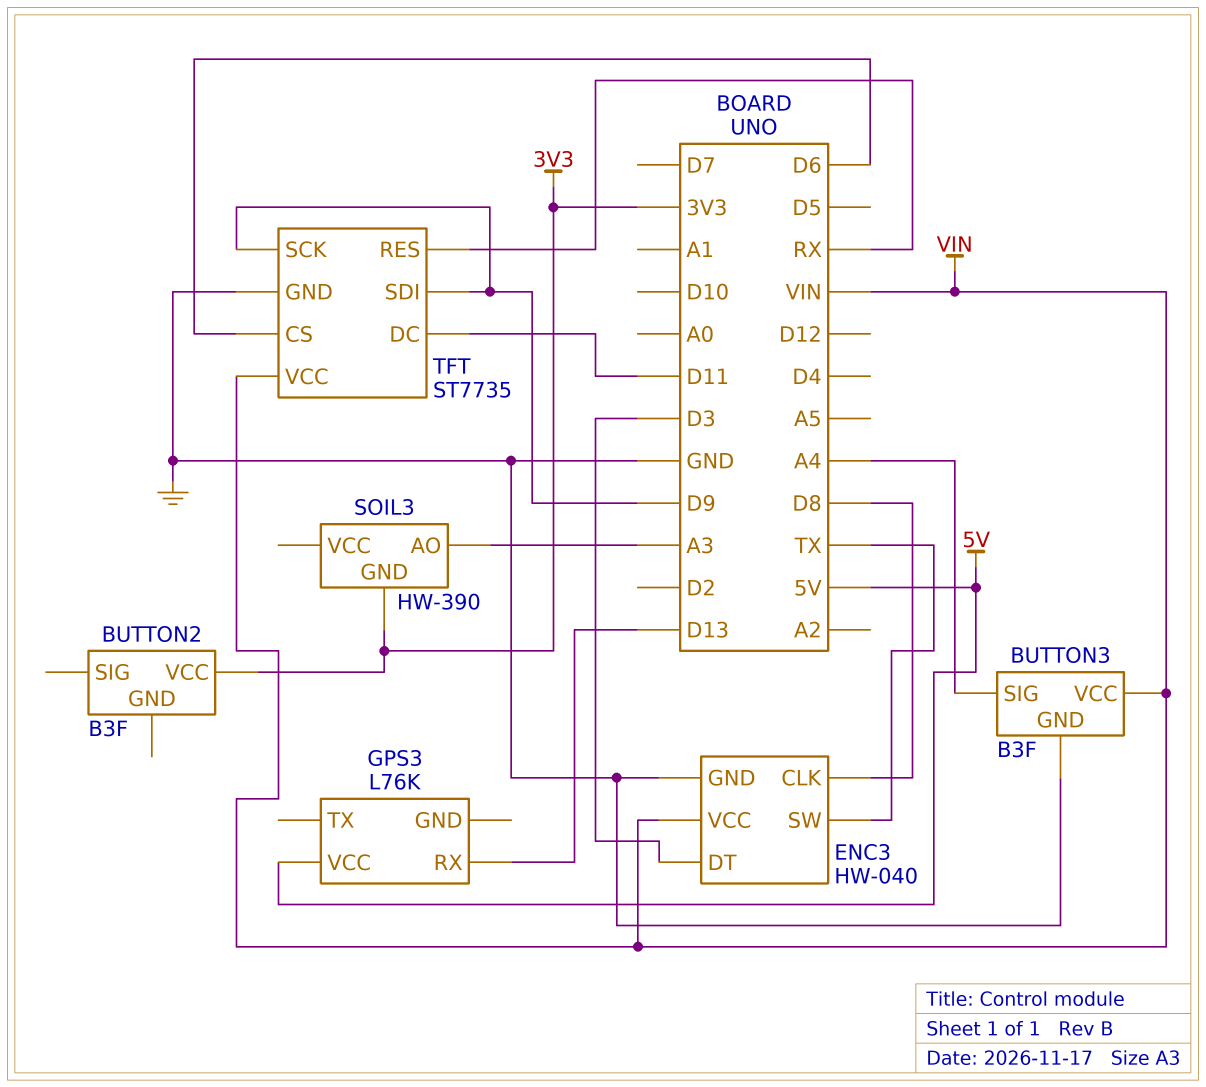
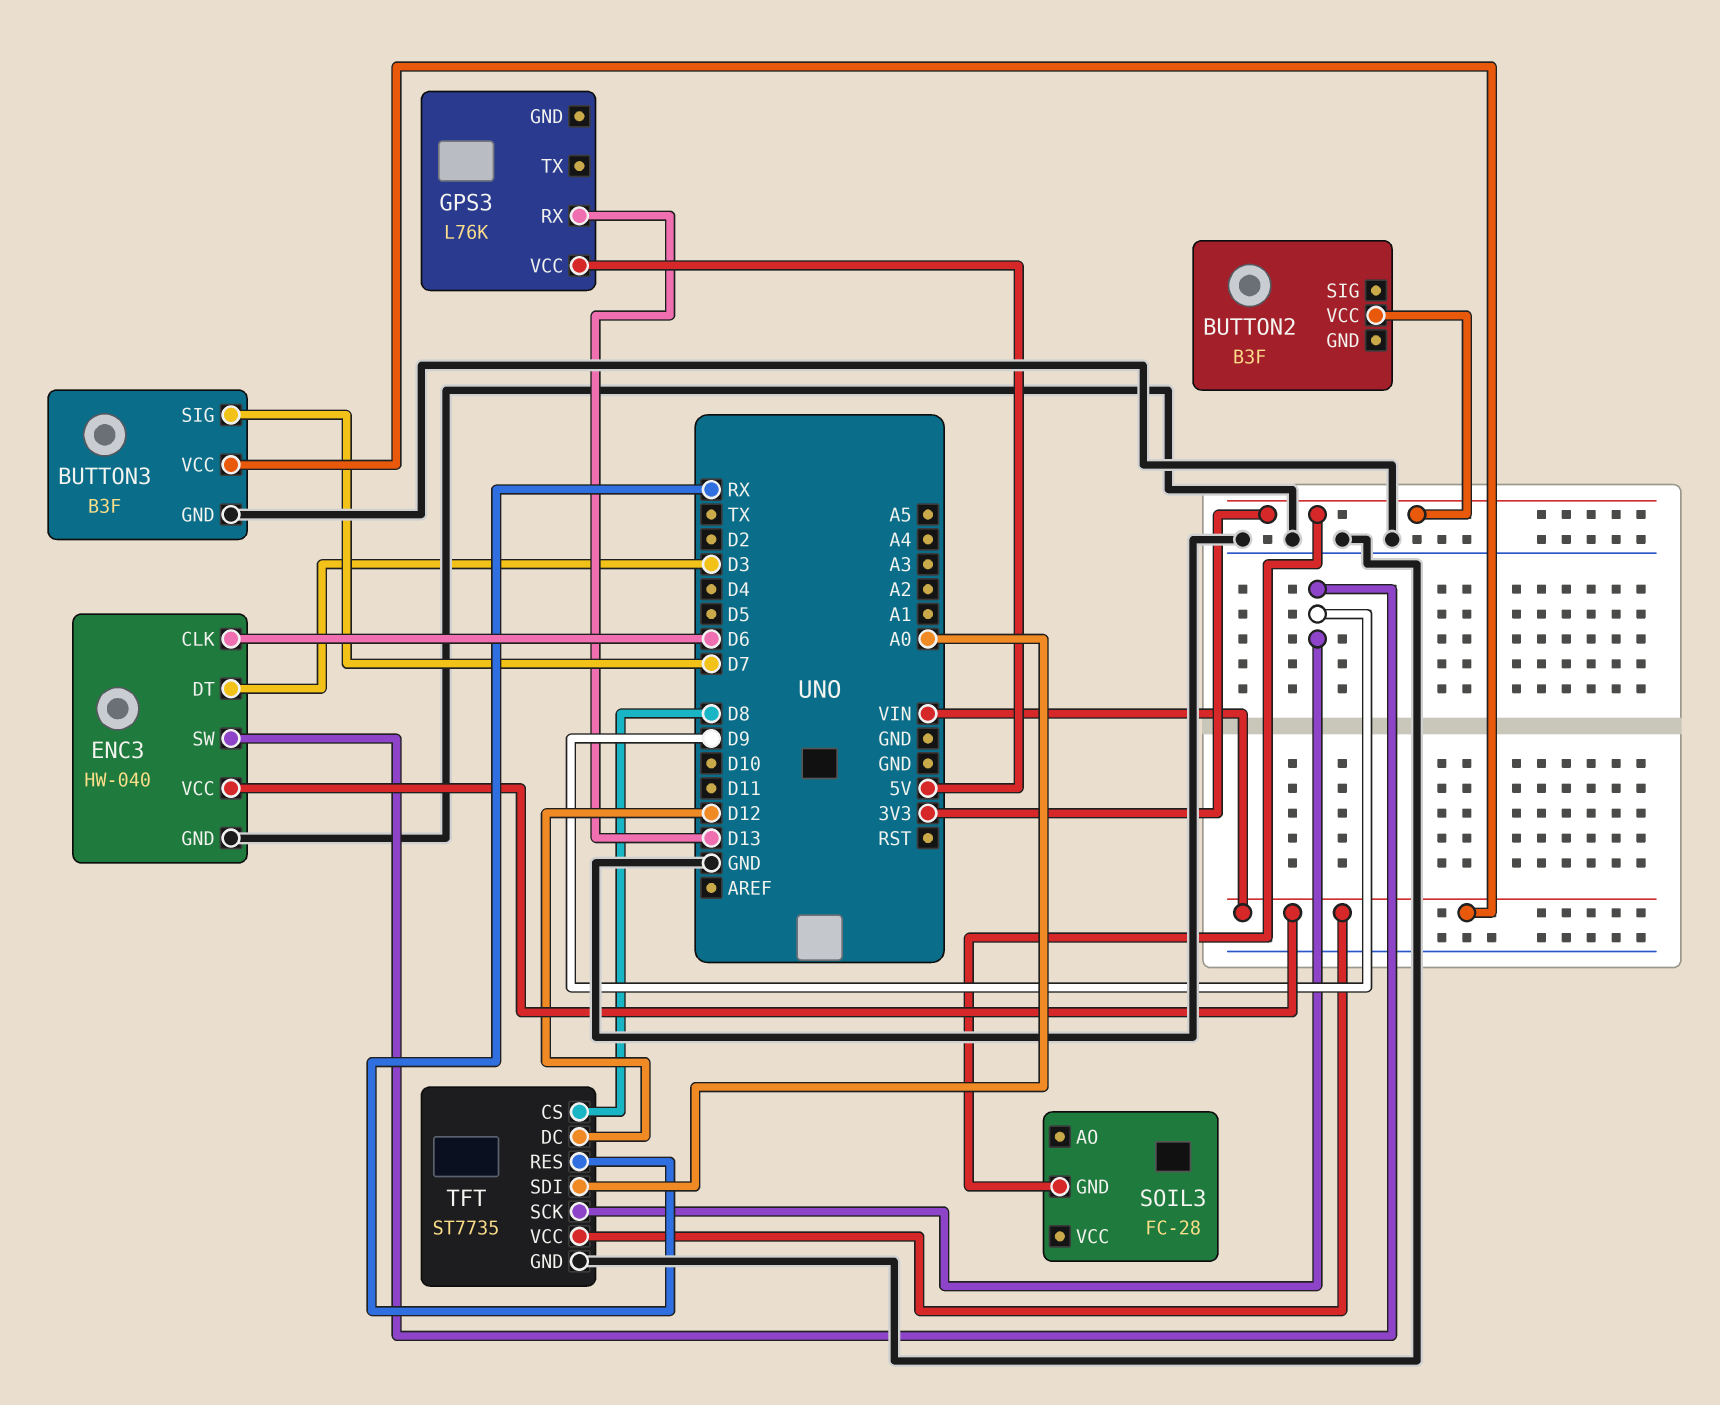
BUTTON3 pin SIG: A4 -> D7
ENC3 pin CLK: D8 -> D6
ENC3 pin SW: TX -> D9
SOIL3: HW-390 -> FC-28
SOIL3 pin AO: A3 -> none
TFT pin CS: D6 -> D8
TFT pin DC: D11 -> D12
TFT pin SDI: D9 -> A0

